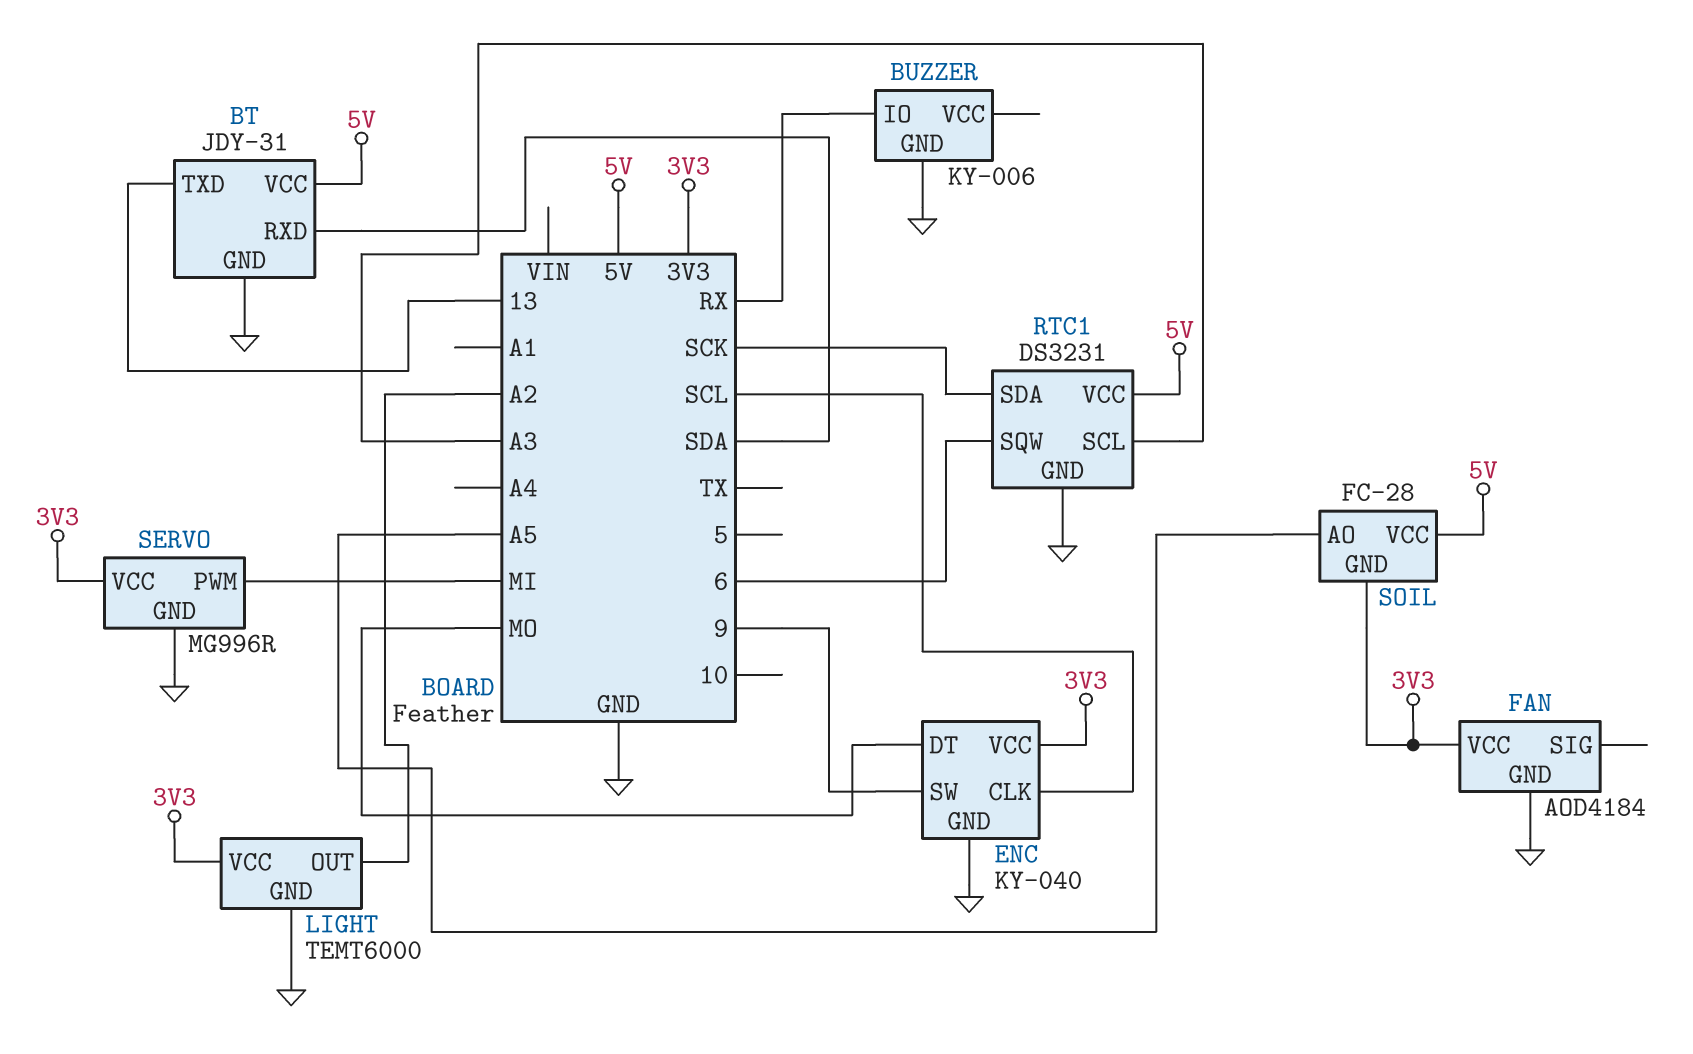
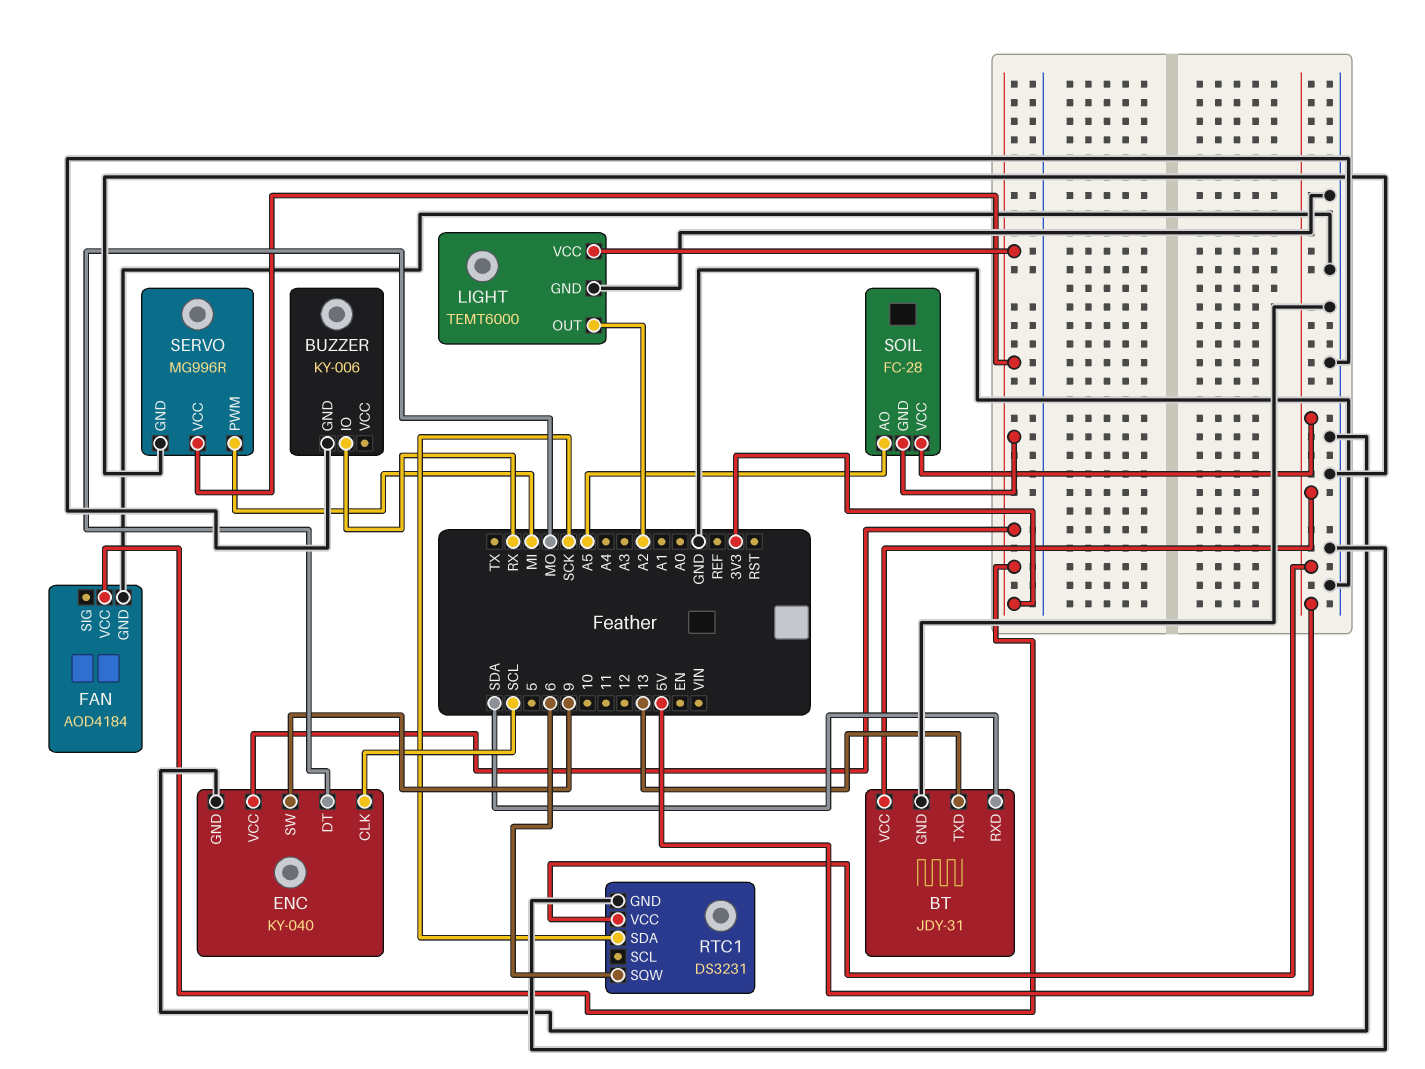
RTC1 pin SCL: A3 -> none

